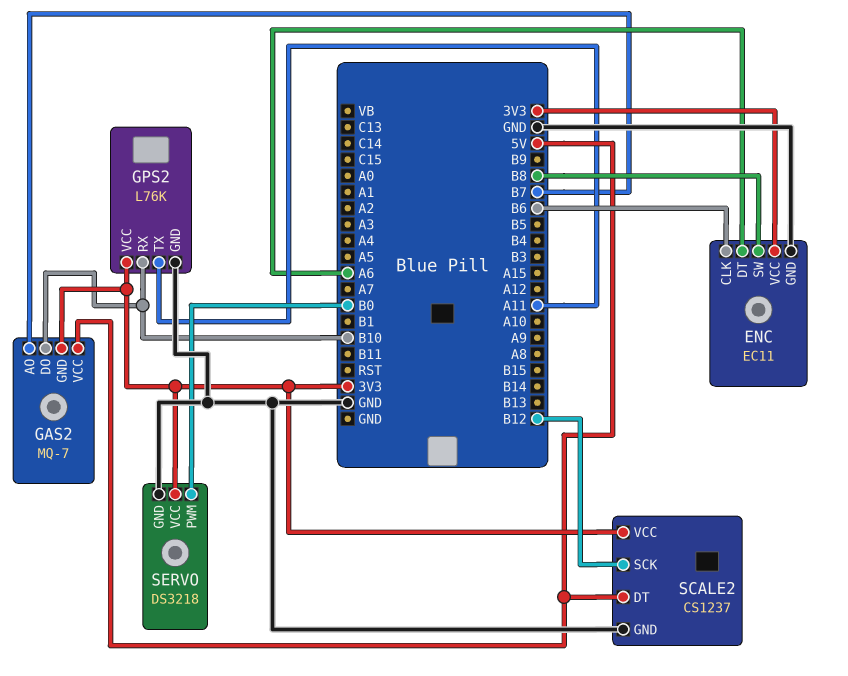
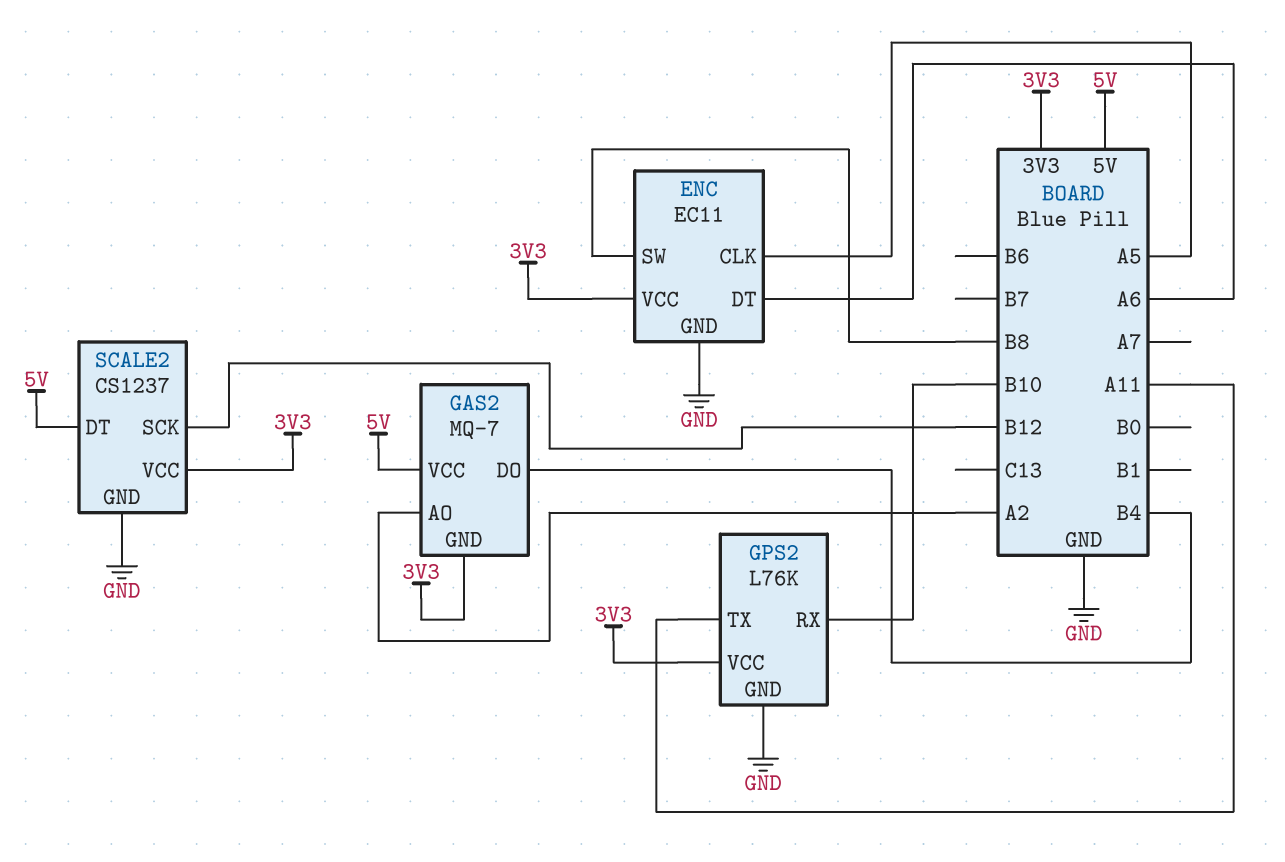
ENC pin CLK: B6 -> A5
GAS2 pin AO: B7 -> A2
GAS2 pin DO: B10 -> B4
SERVO: DS3218 -> none
SERVO pin GND: GND -> none
SERVO pin PWM: B0 -> none
SERVO pin VCC: 3V3 -> none

